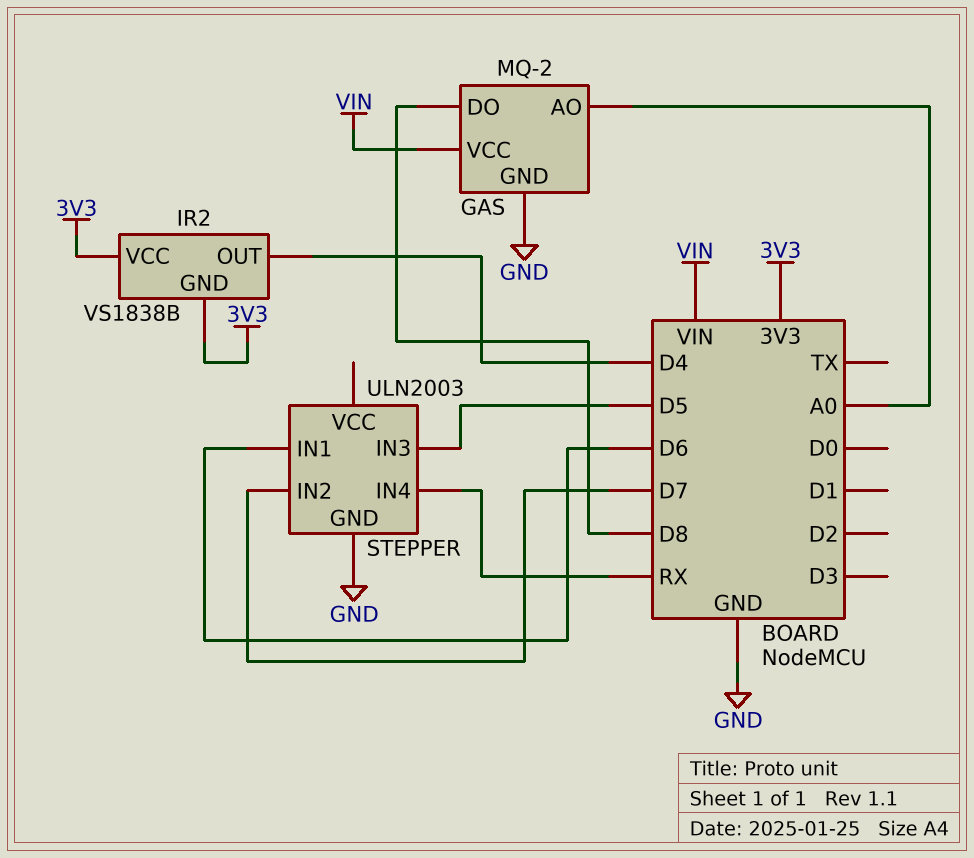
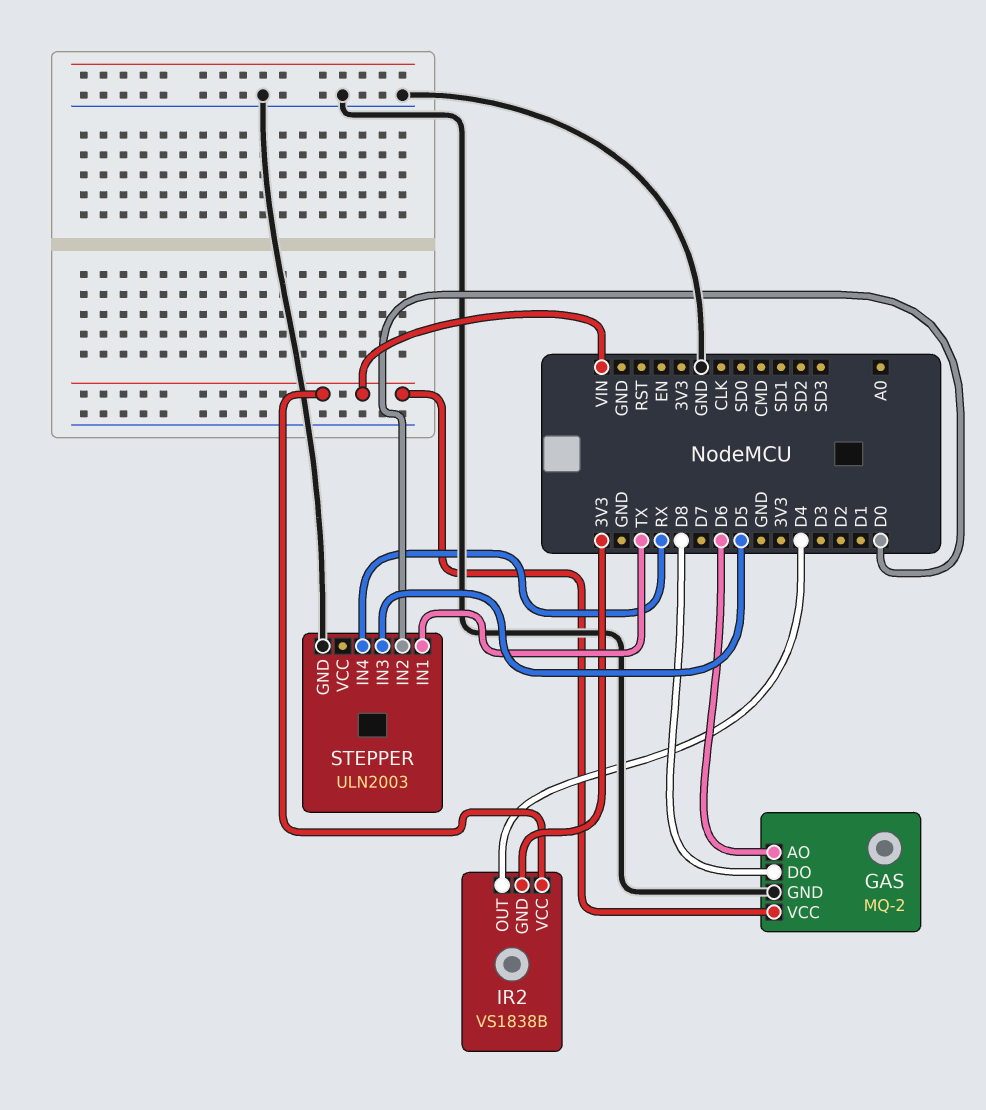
GAS pin AO: A0 -> D6
IR2 pin VCC: 3V3 -> VIN
STEPPER pin IN1: D6 -> TX
STEPPER pin IN2: D7 -> D0

